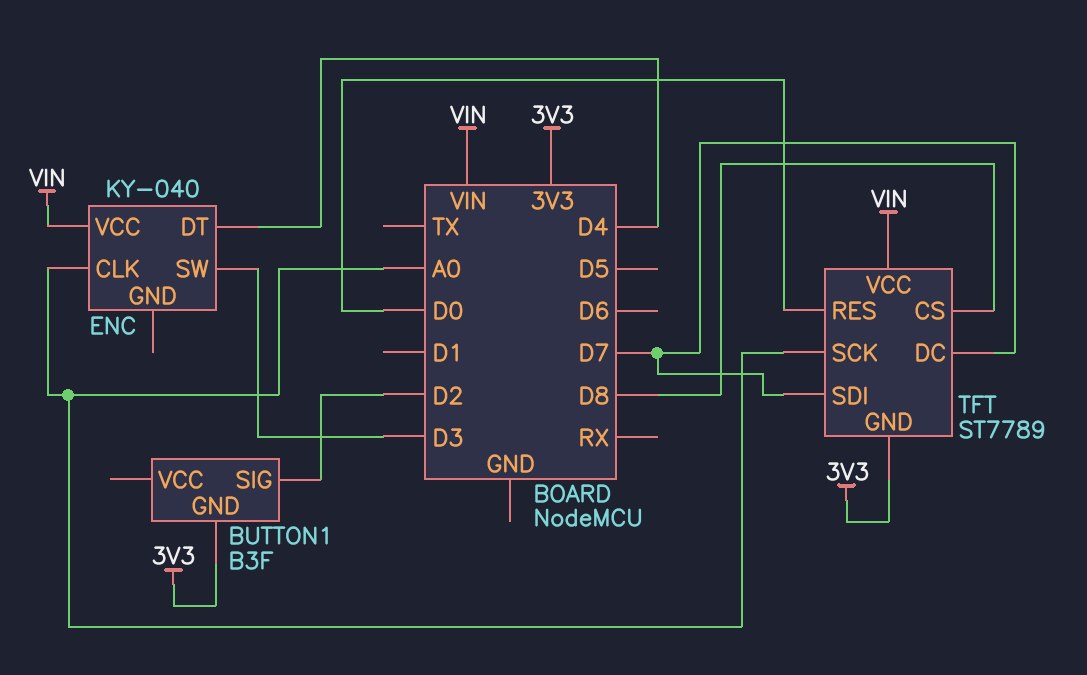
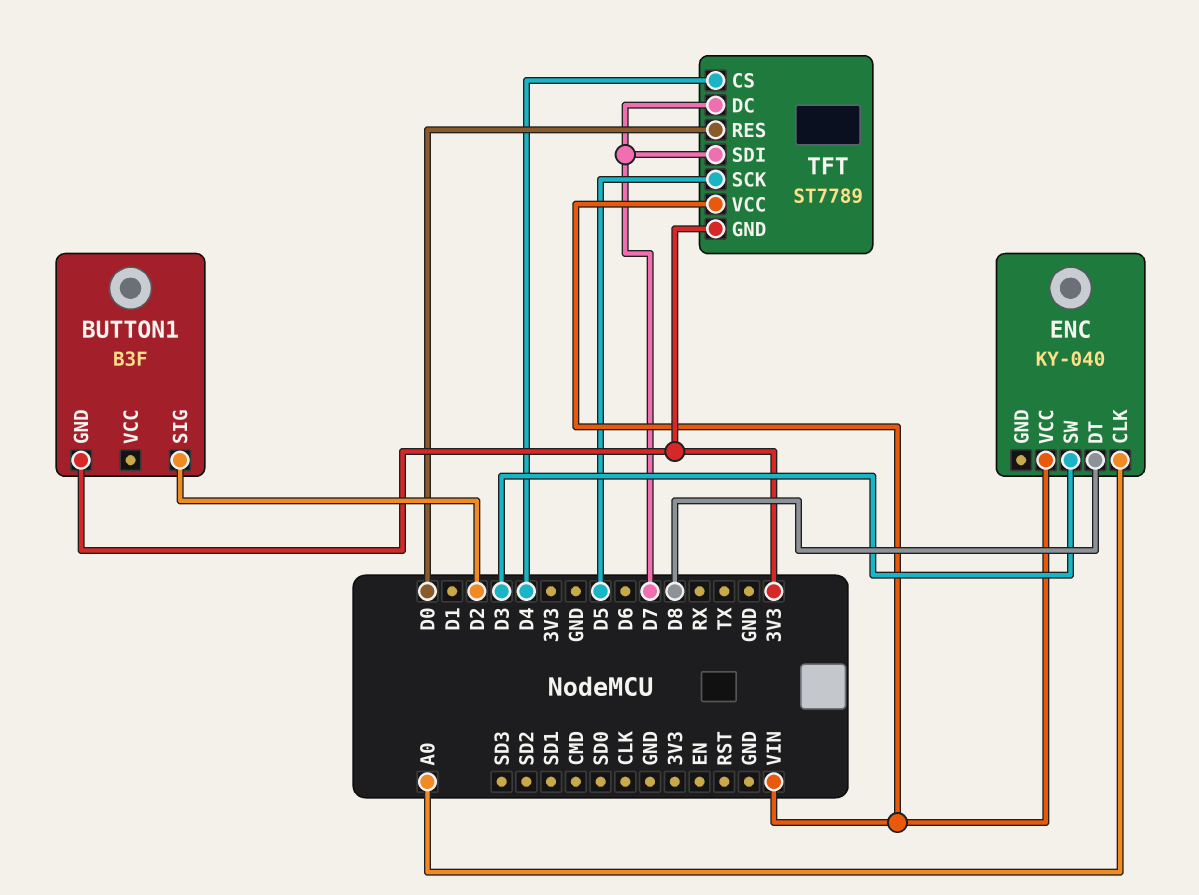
ENC pin DT: D4 -> D8
TFT pin CS: D8 -> D4
TFT pin SCK: A0 -> D5

